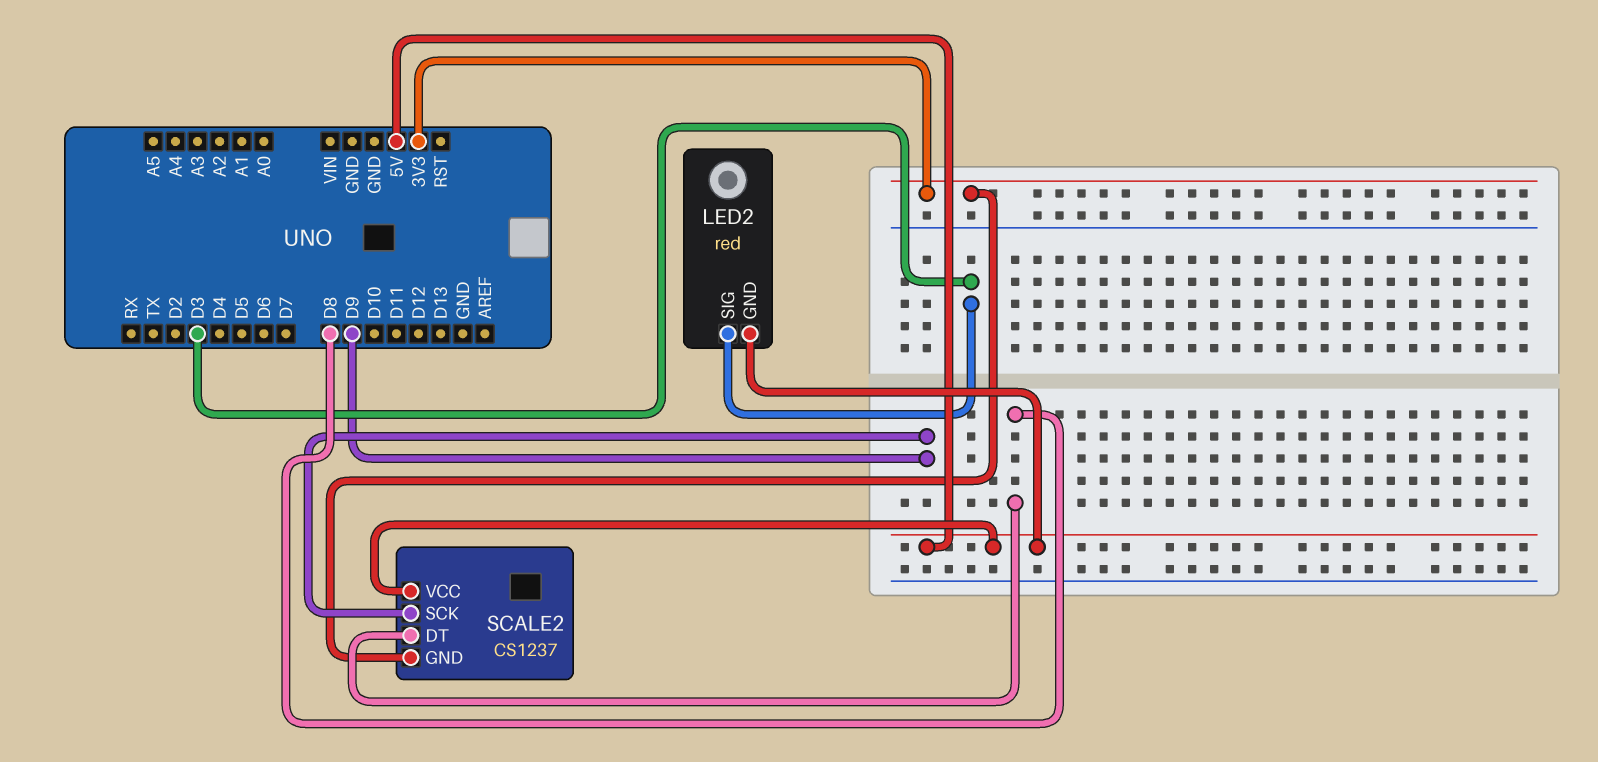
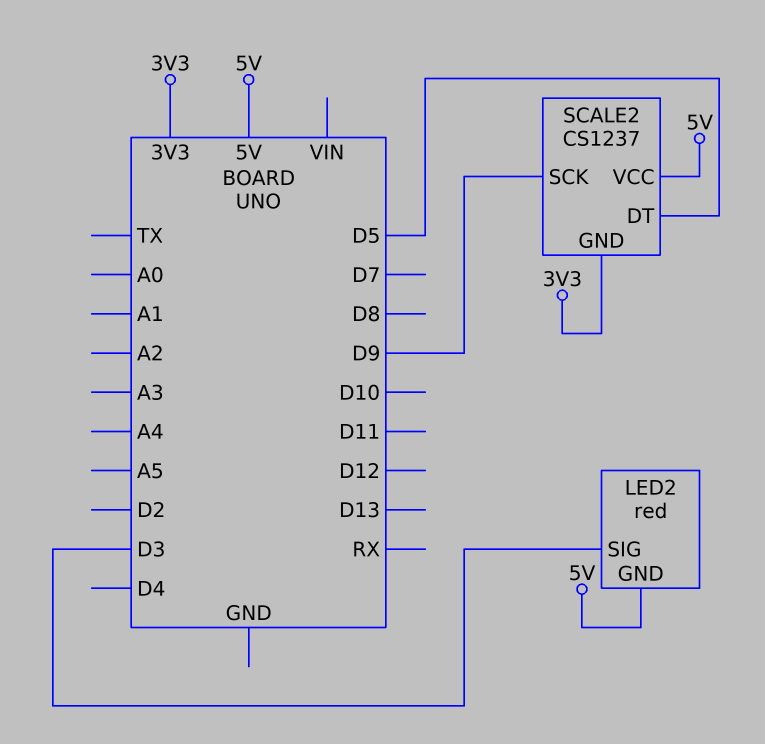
SCALE2 pin DT: D8 -> D5

